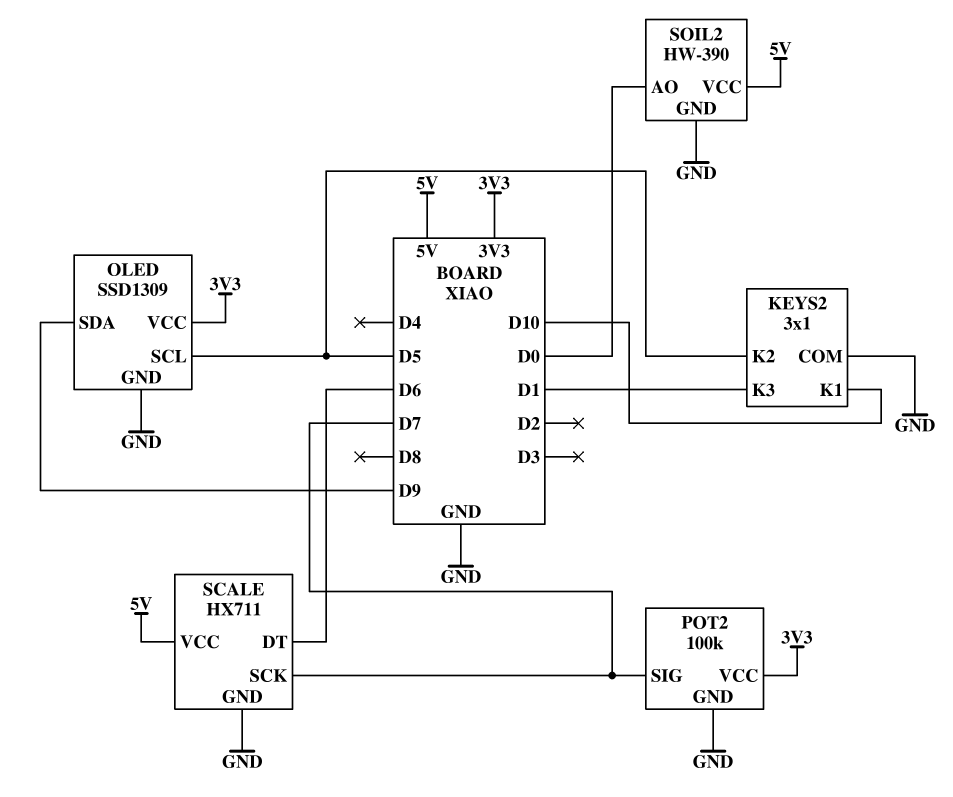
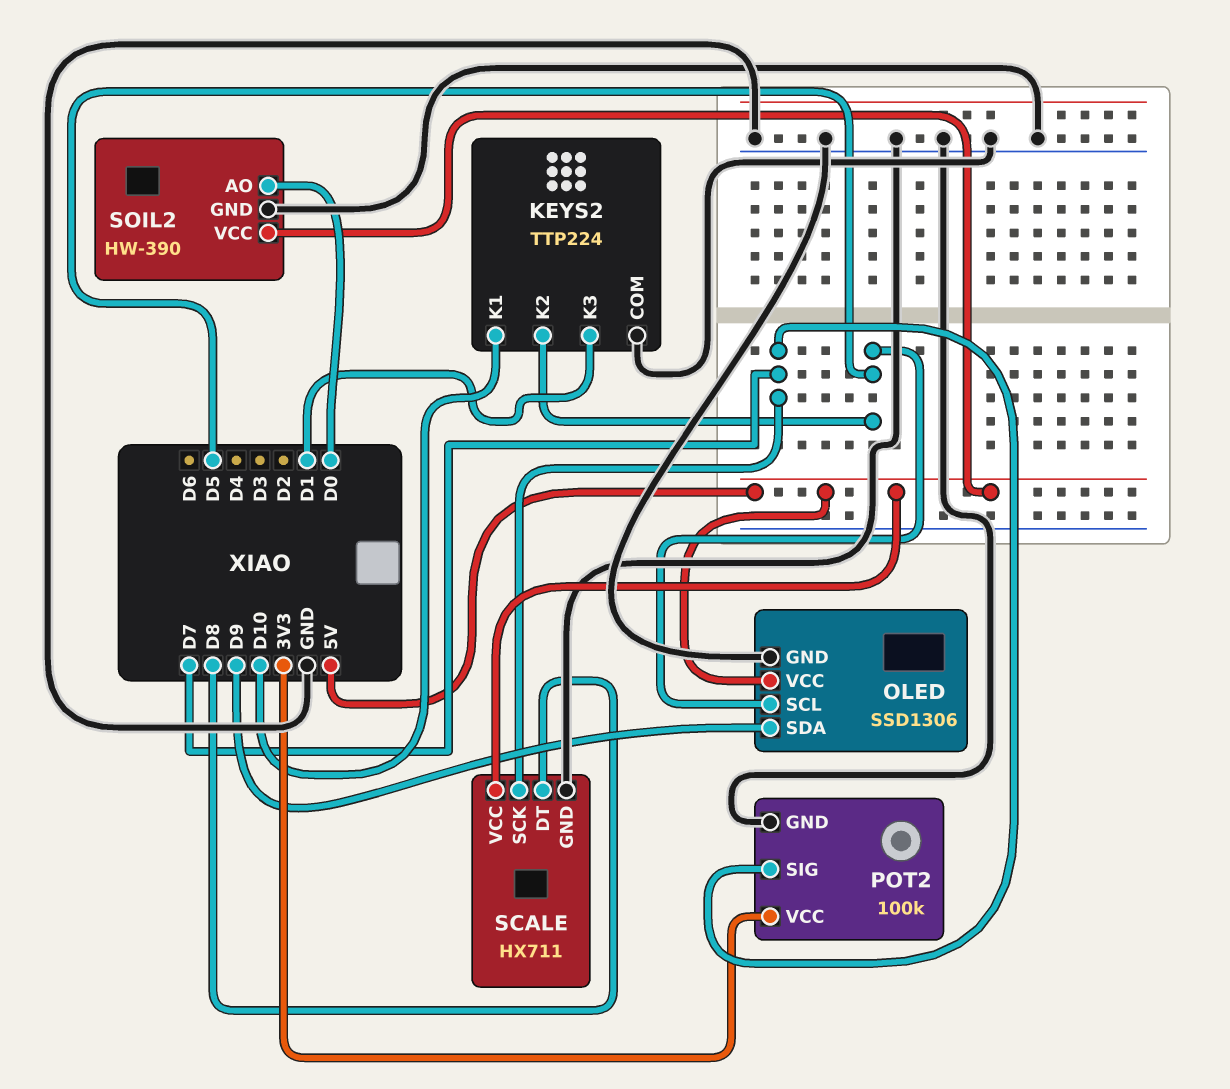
KEYS2: 3x1 -> TTP224
OLED: SSD1309 -> SSD1306
OLED pin VCC: 3V3 -> 5V
SCALE pin DT: D6 -> D8

